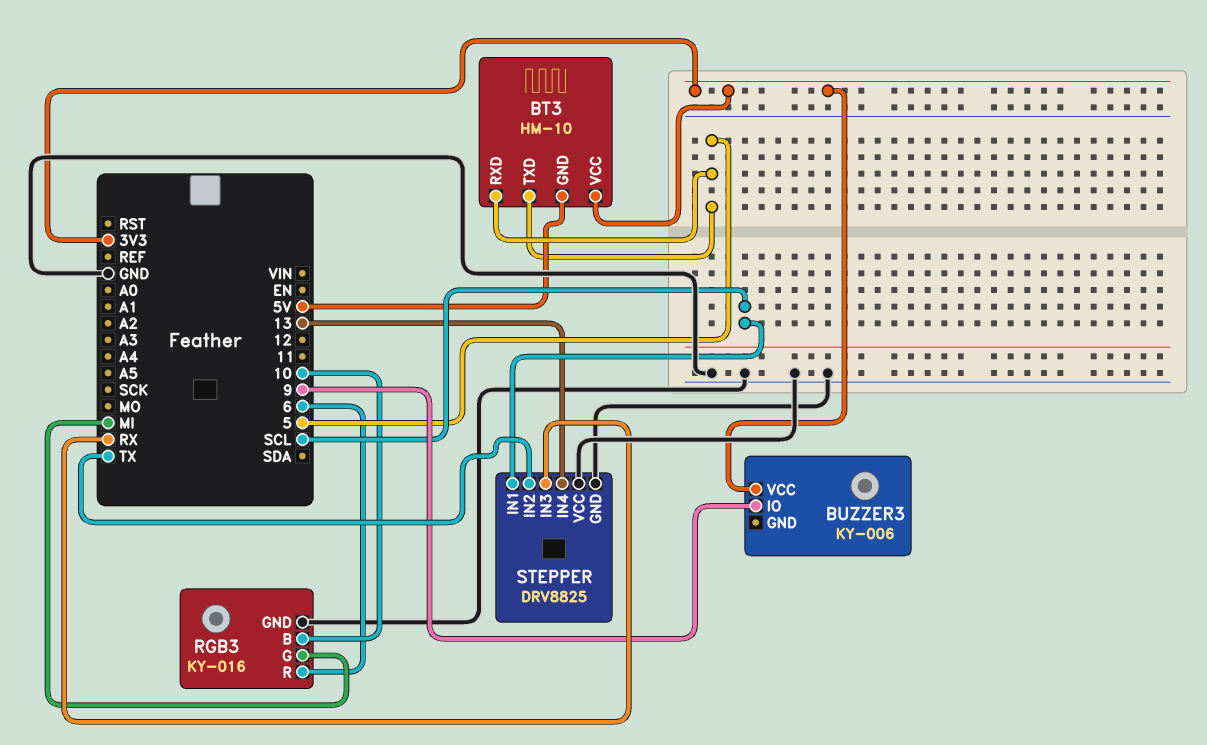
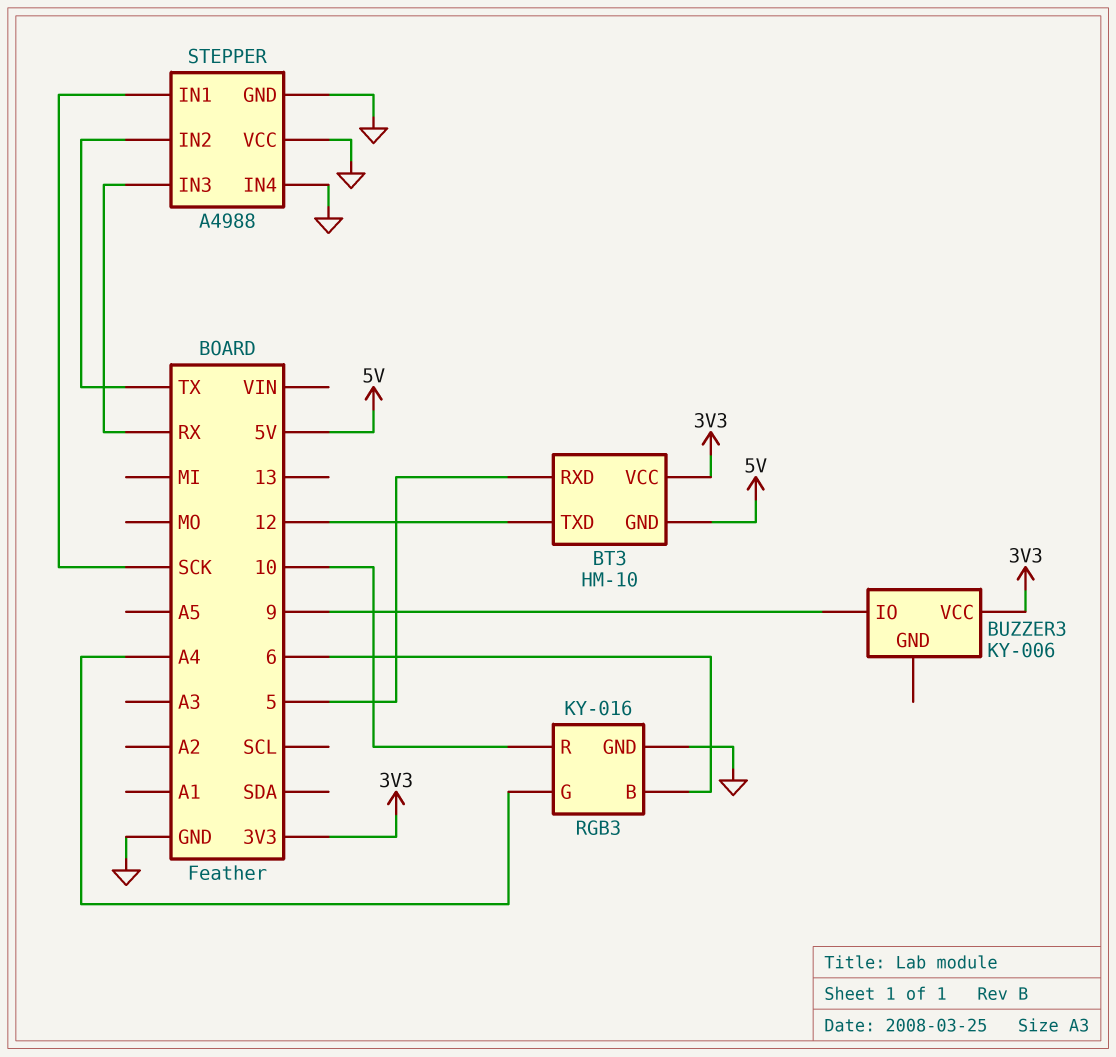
BT3 pin TXD: 5 -> 12
RGB3 pin B: 10 -> 6
RGB3 pin G: MI -> A4
RGB3 pin R: 6 -> 10
STEPPER: DRV8825 -> A4988
STEPPER pin IN1: SCL -> SCK
STEPPER pin IN4: 13 -> GND

